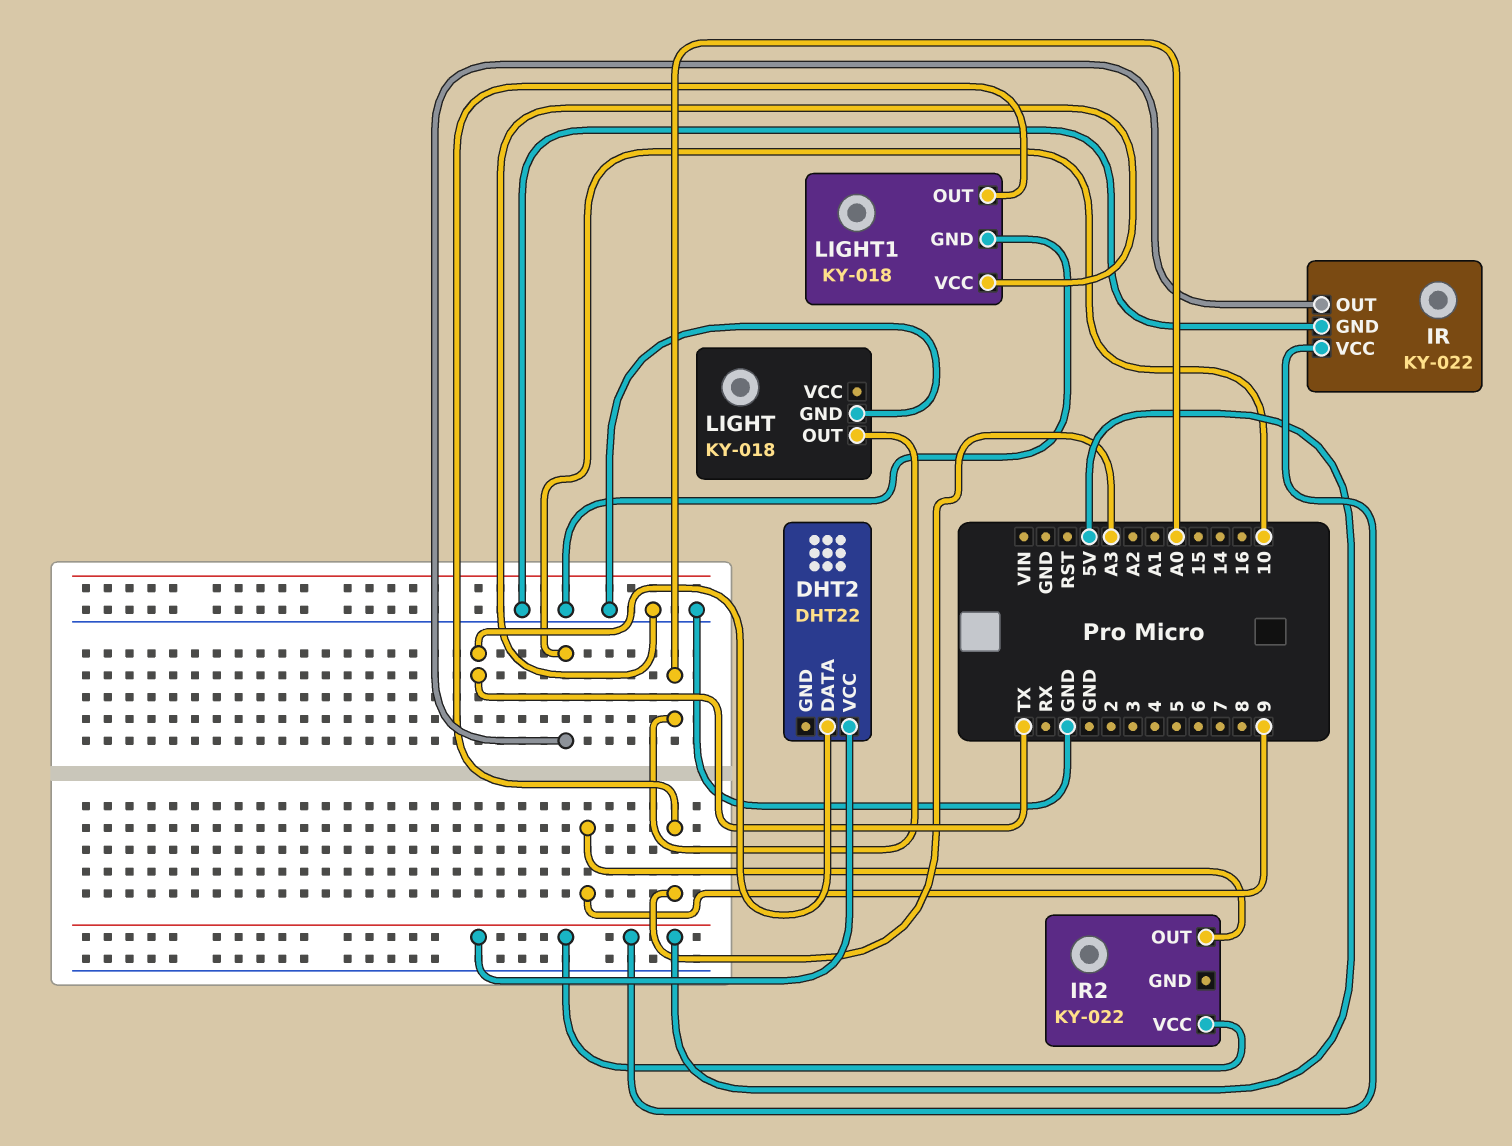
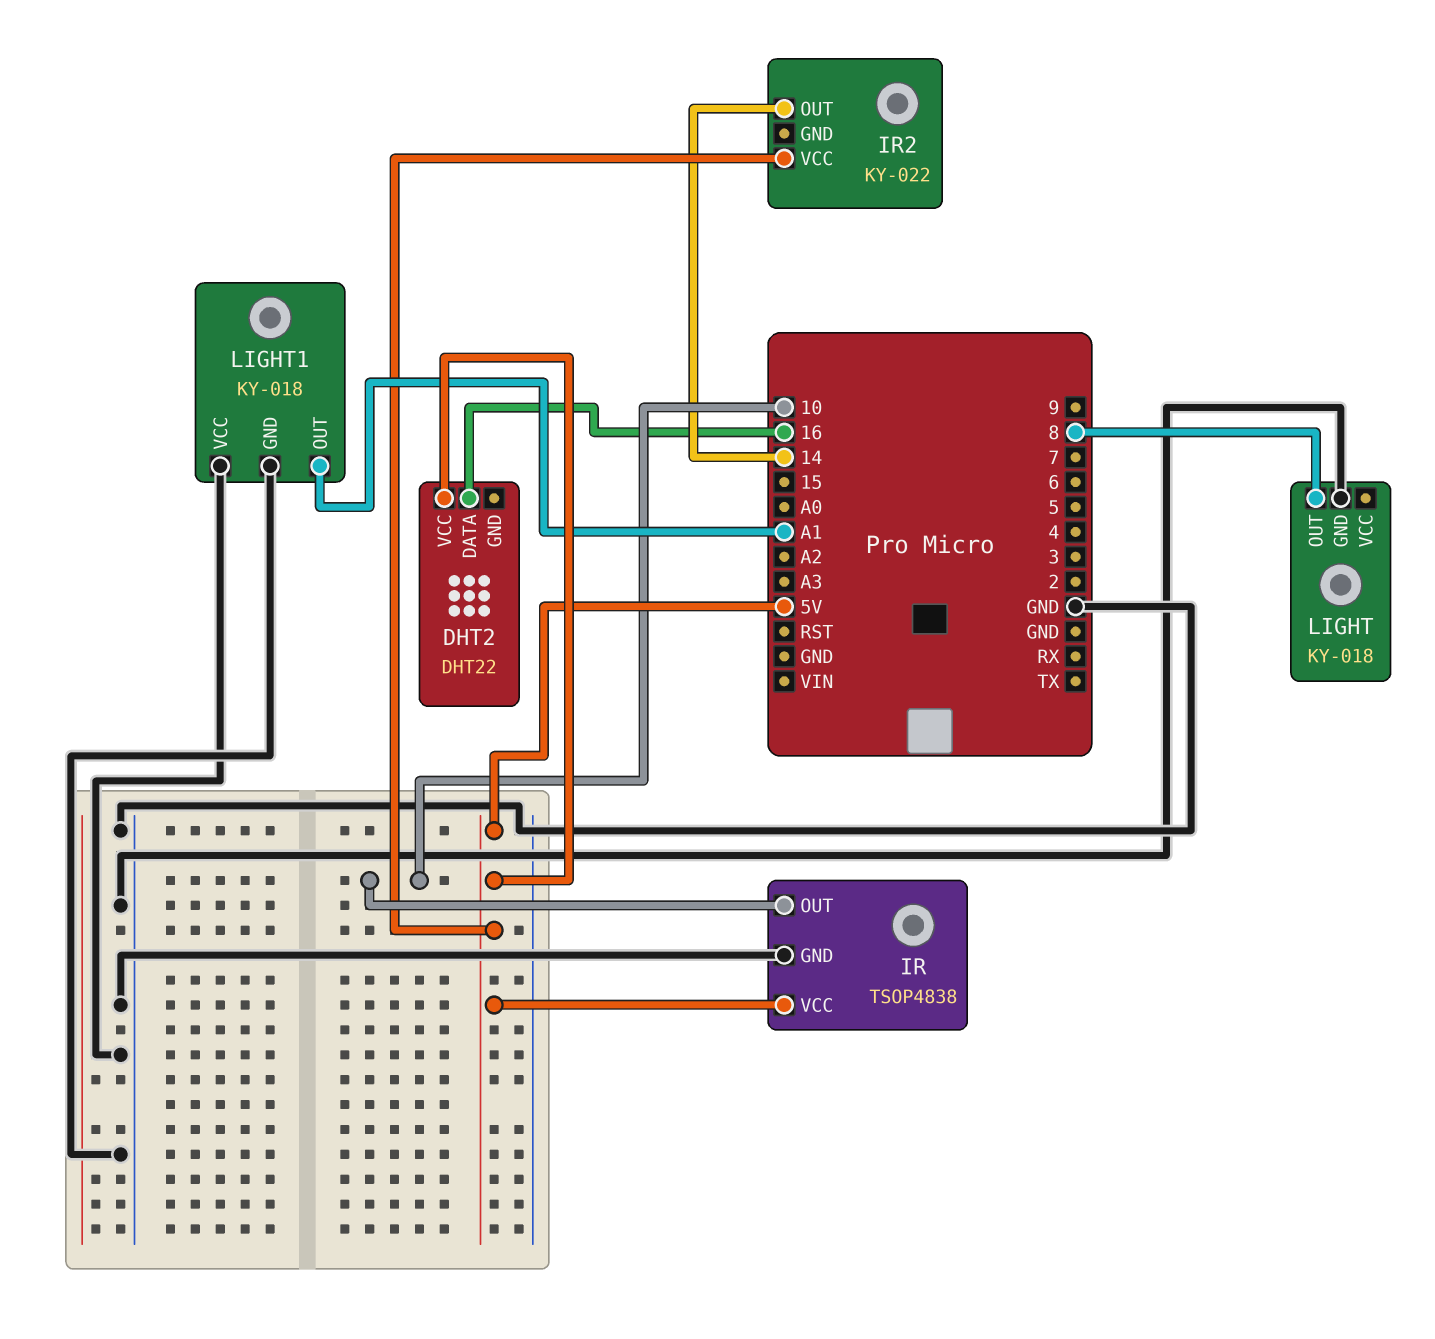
DHT2 pin DATA: TX -> 16
IR: KY-022 -> TSOP4838
IR2 pin OUT: 9 -> 14
LIGHT pin OUT: A0 -> 8
LIGHT1 pin OUT: A3 -> A1

